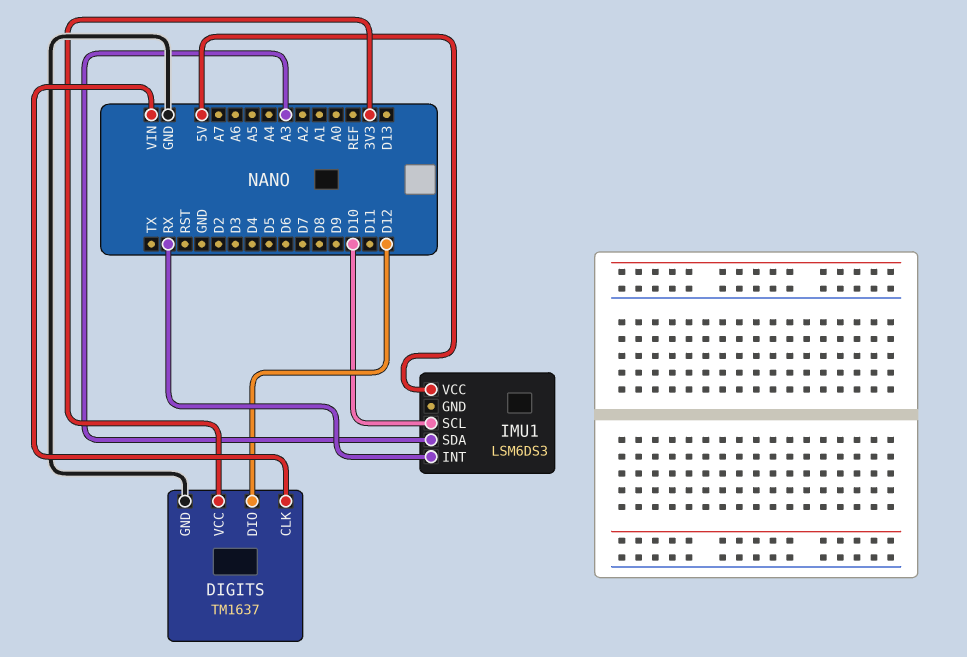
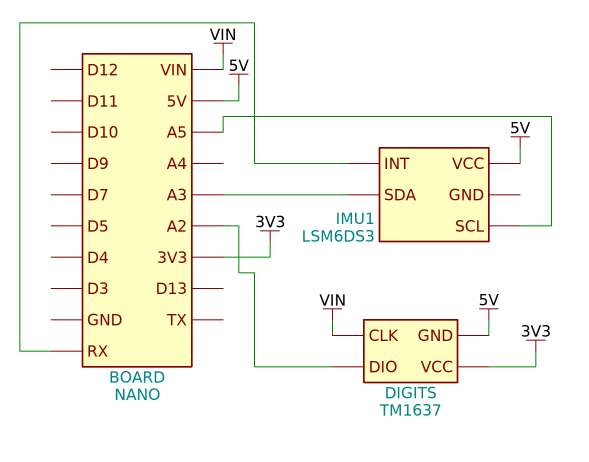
DIGITS pin DIO: D12 -> A2
DIGITS pin GND: GND -> 5V
IMU1 pin SCL: D10 -> A5

